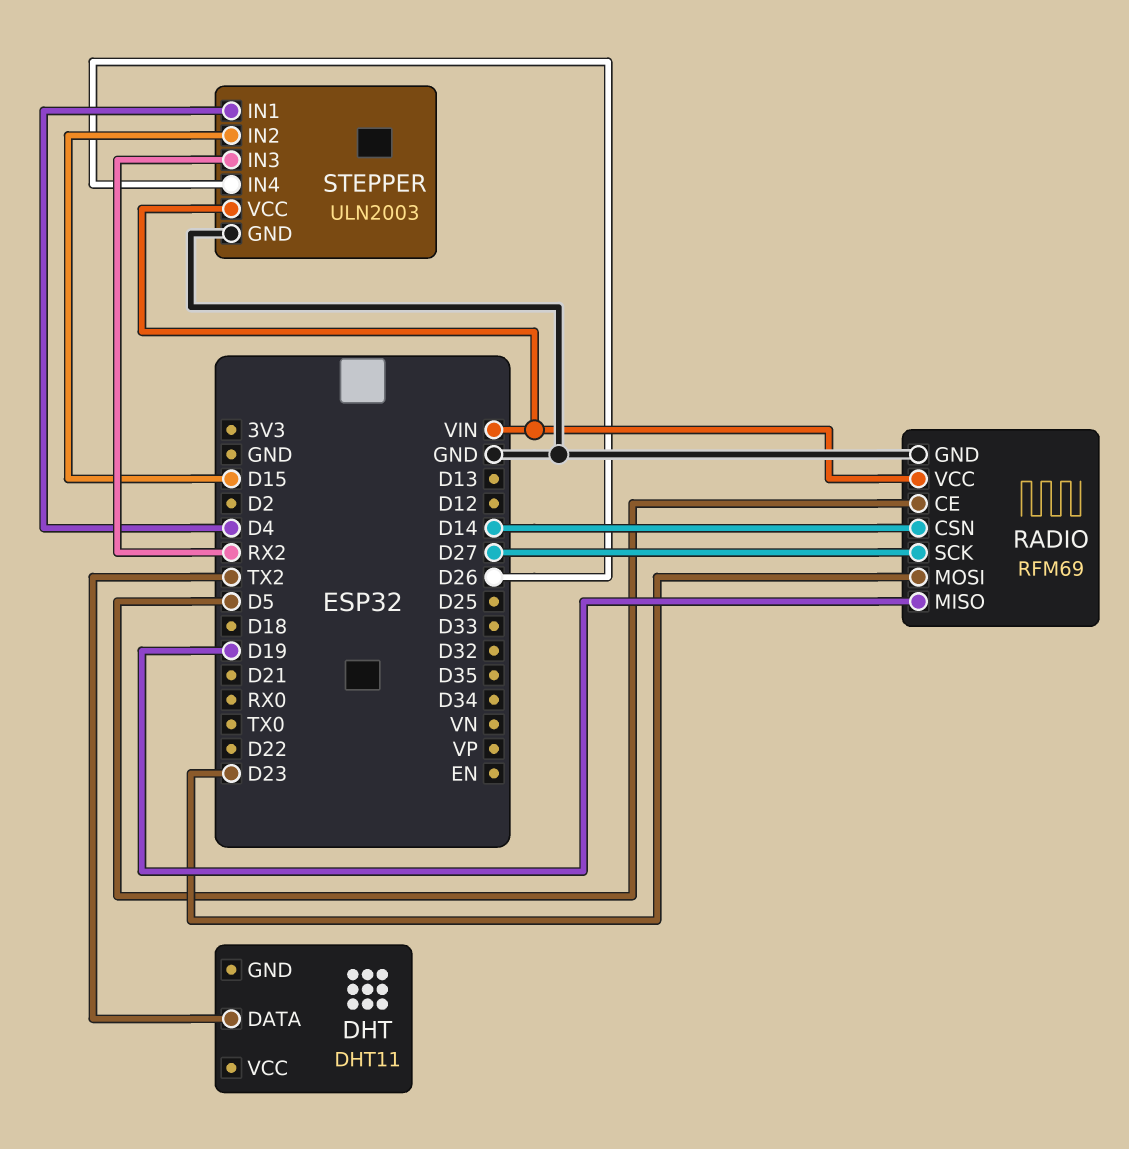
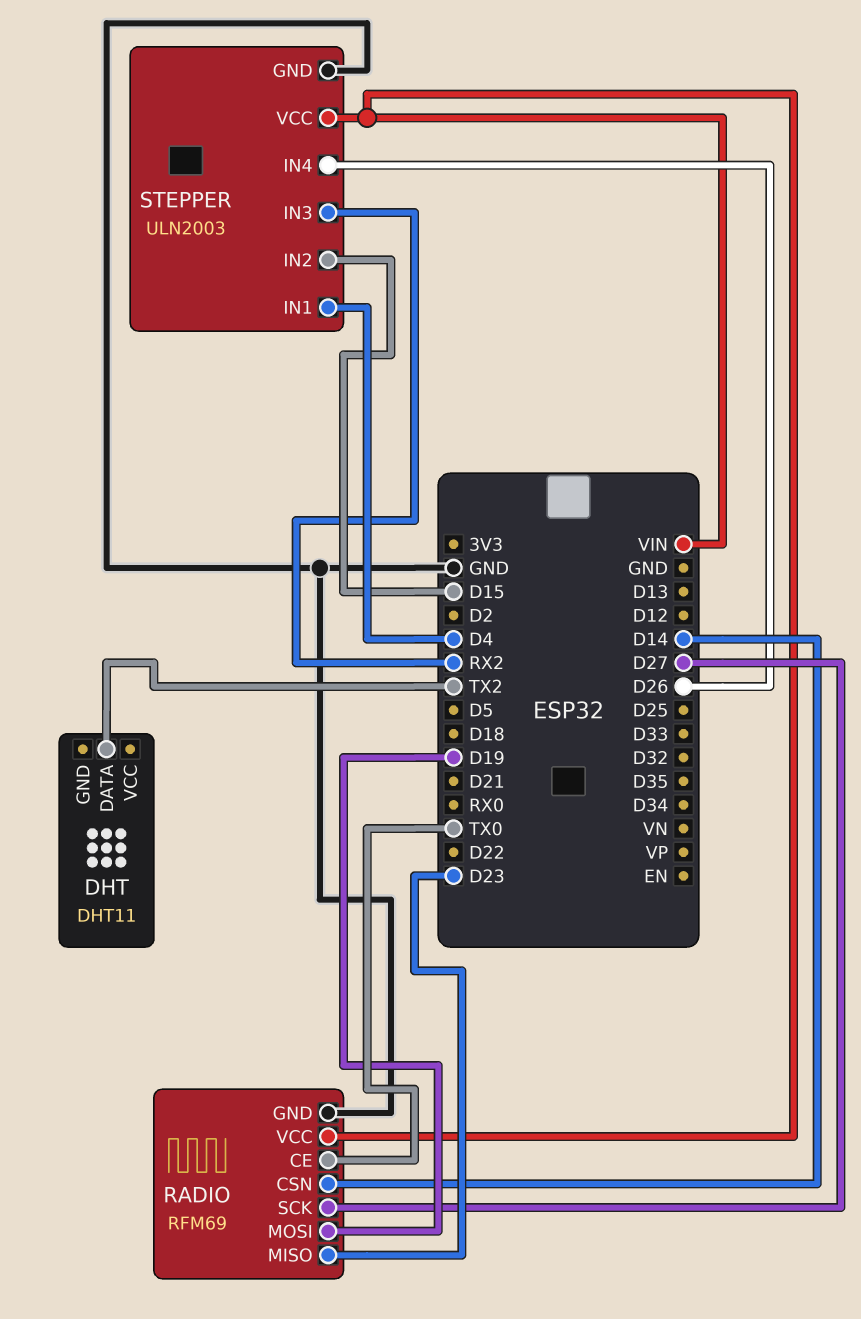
RADIO pin CE: D5 -> TX0
RADIO pin MISO: D19 -> D23
RADIO pin MOSI: D23 -> D19

